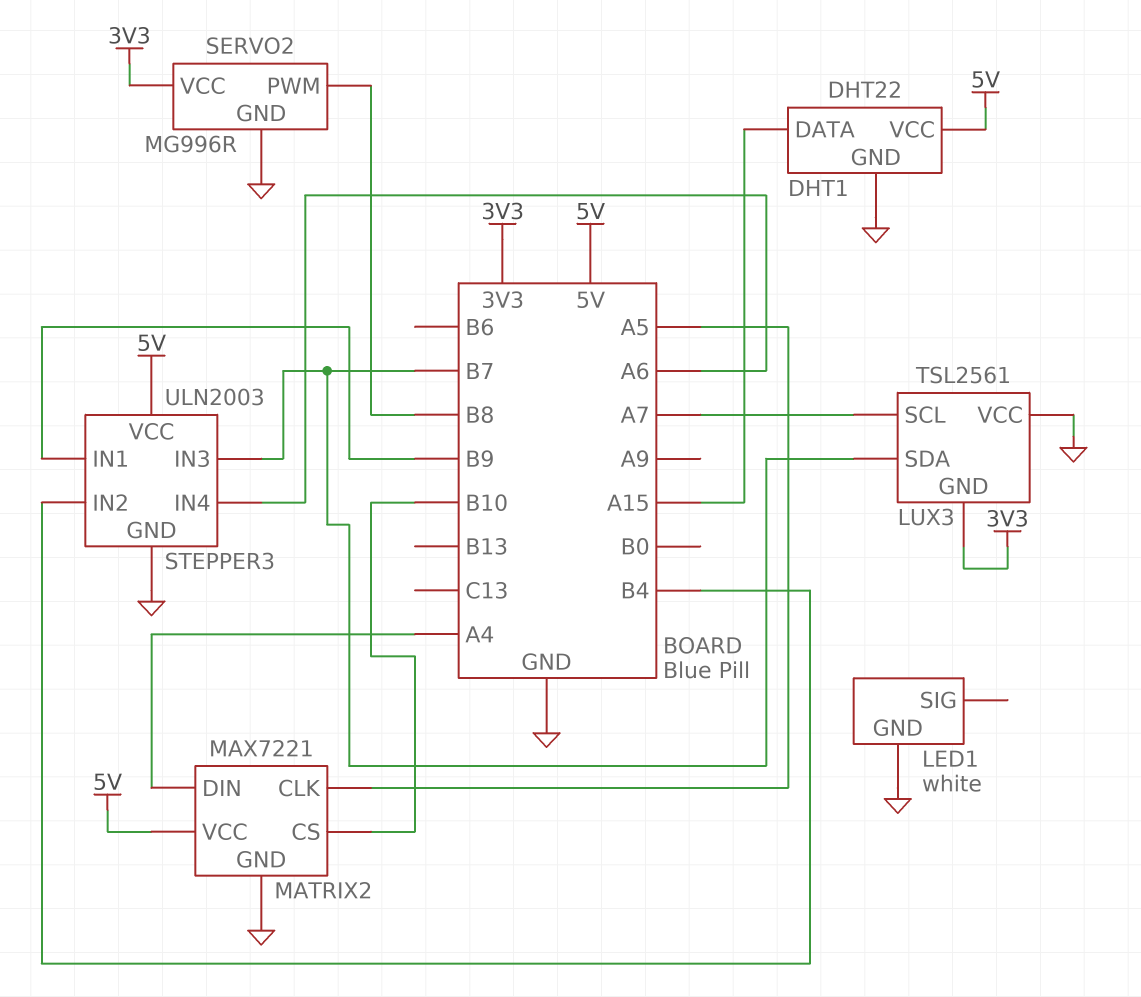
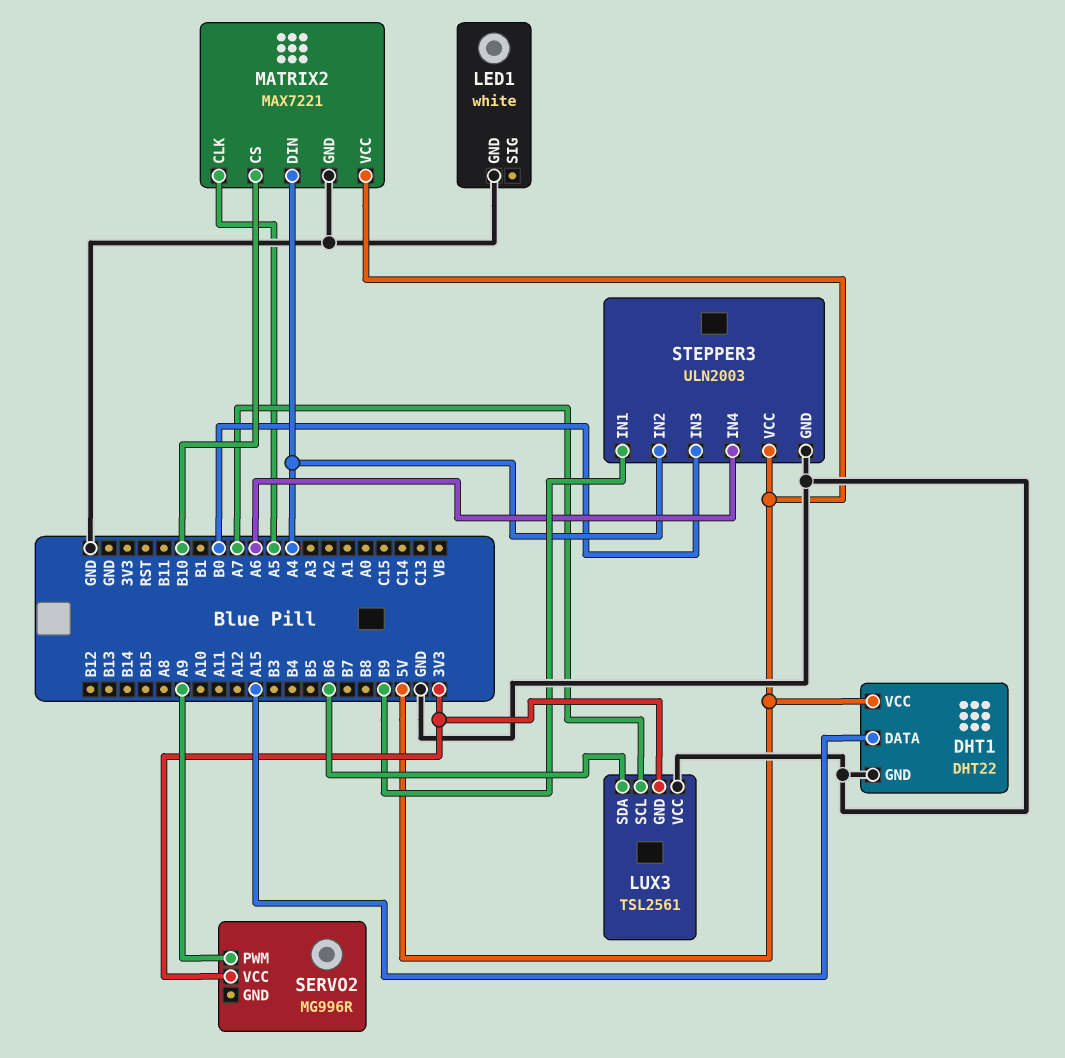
LUX3 pin SDA: B7 -> B6
SERVO2 pin GND: GND -> none
SERVO2 pin PWM: B8 -> A9
STEPPER3 pin IN2: B4 -> A4
STEPPER3 pin IN3: B7 -> B0

